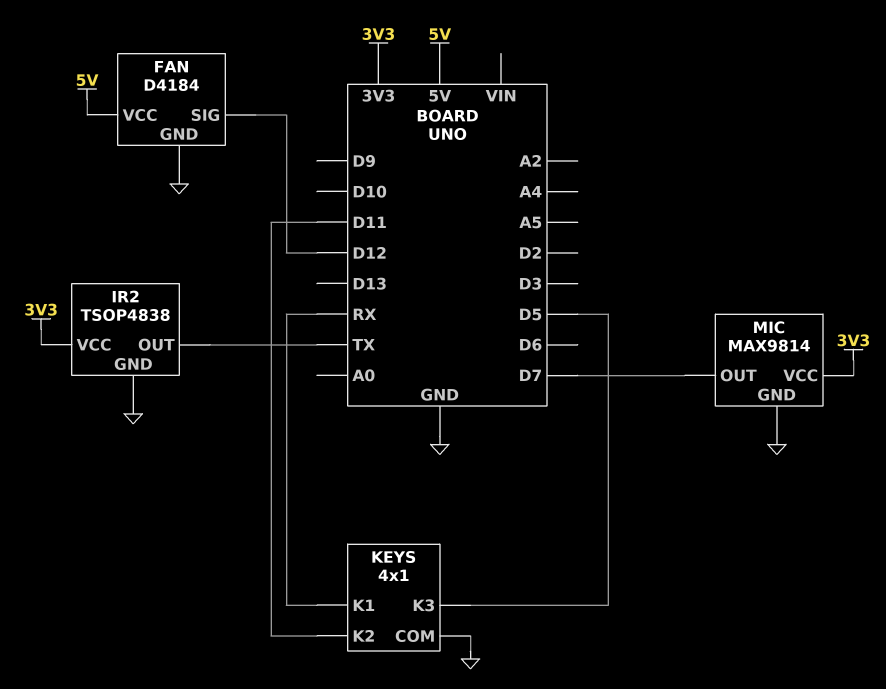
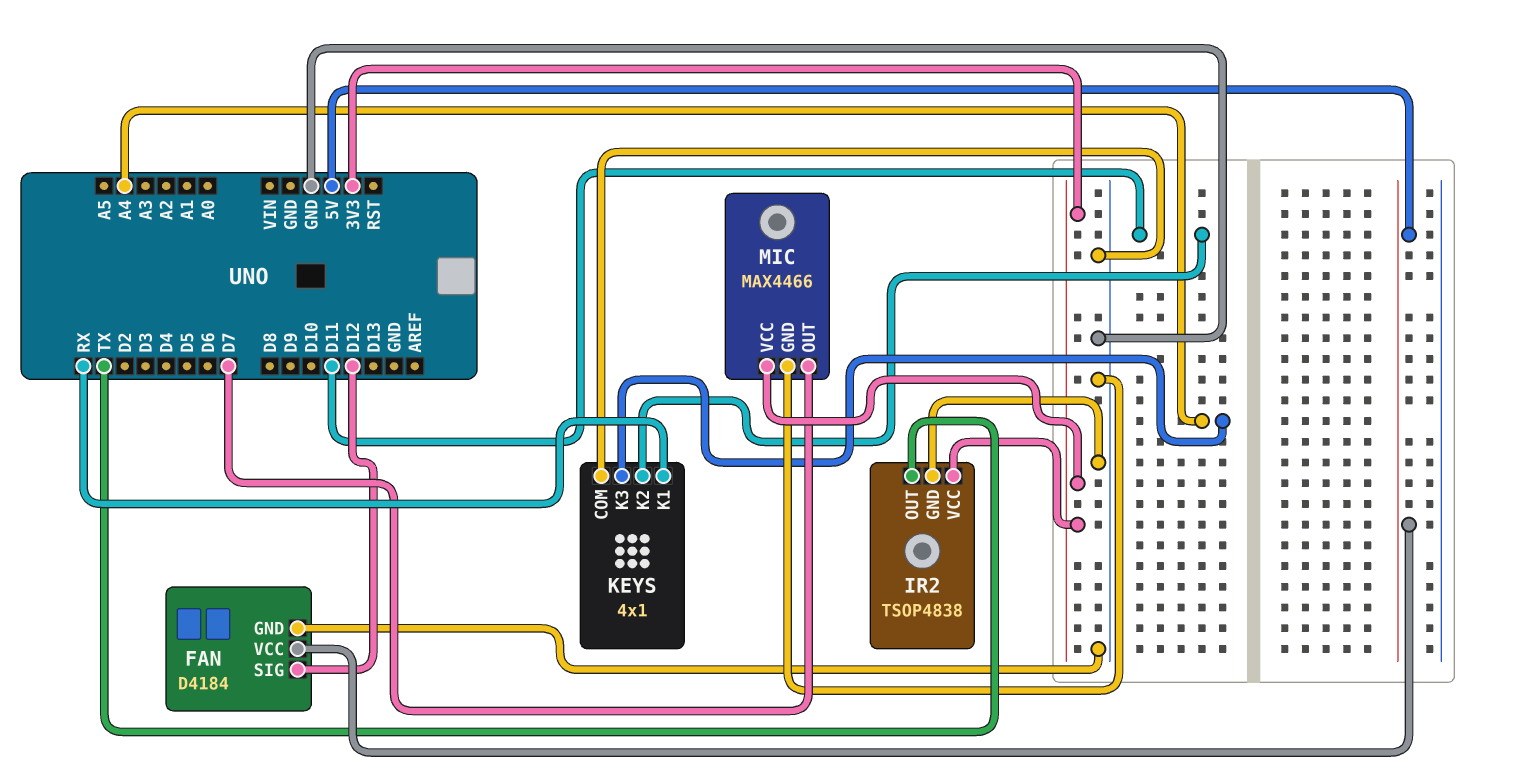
KEYS pin K3: D5 -> A4
MIC: MAX9814 -> MAX4466

